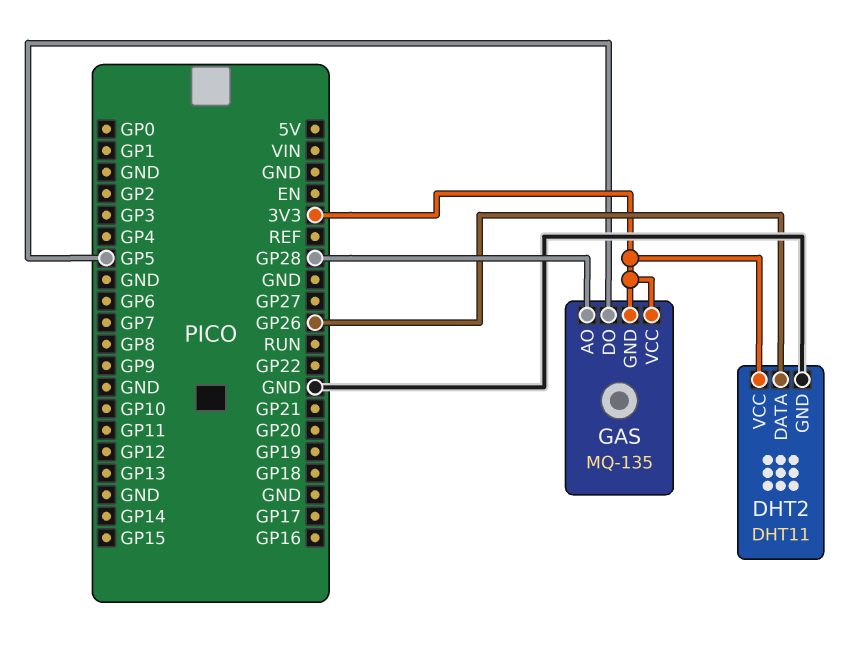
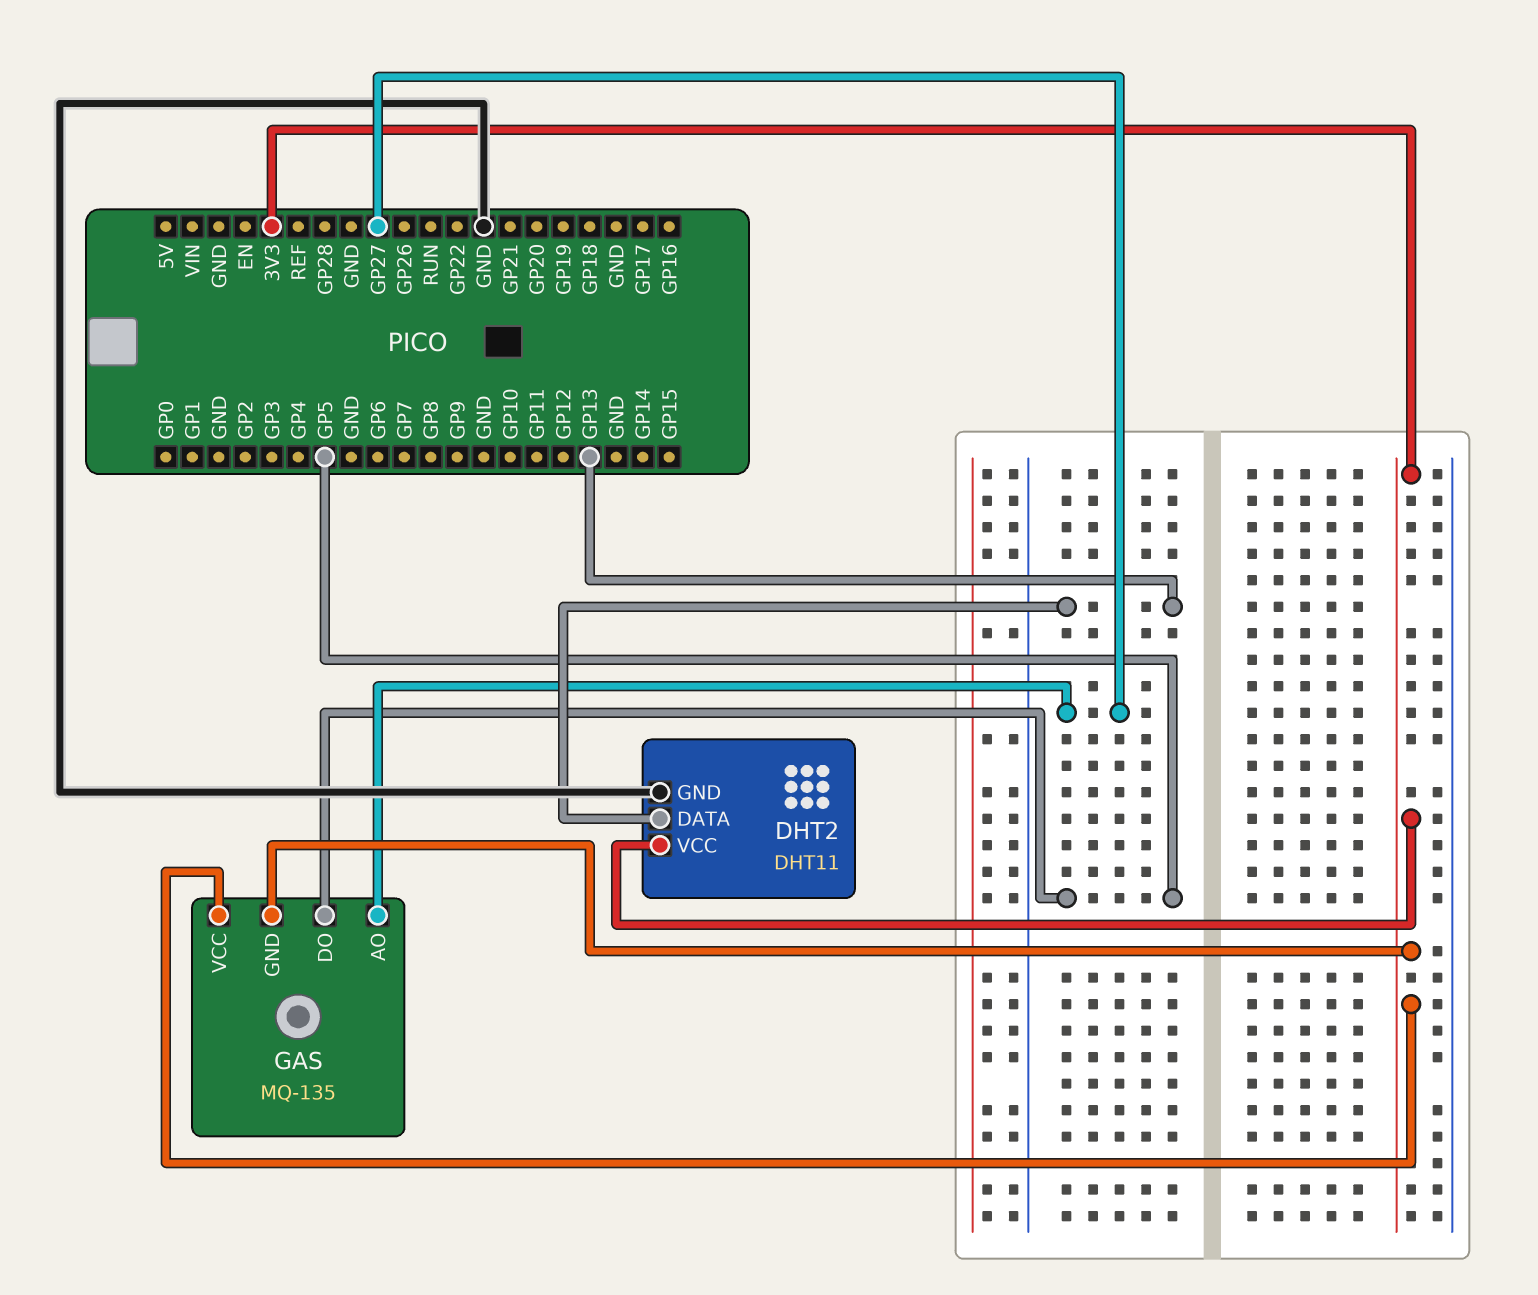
DHT2 pin DATA: GP26 -> GP13
GAS pin AO: GP28 -> GP27

